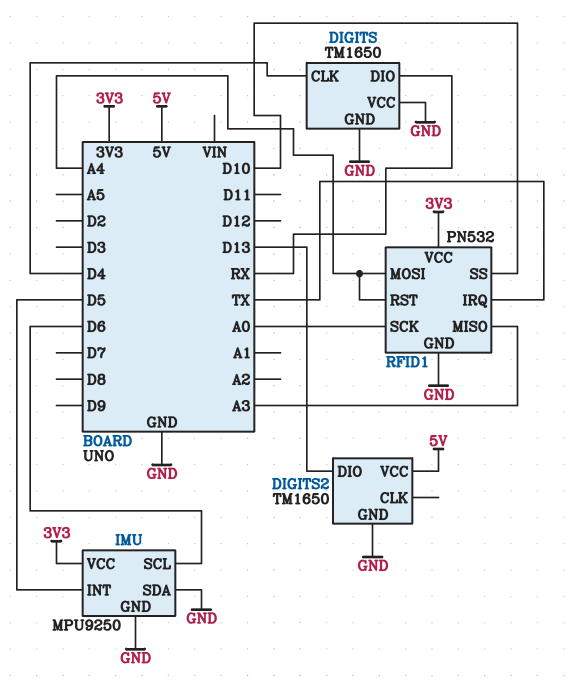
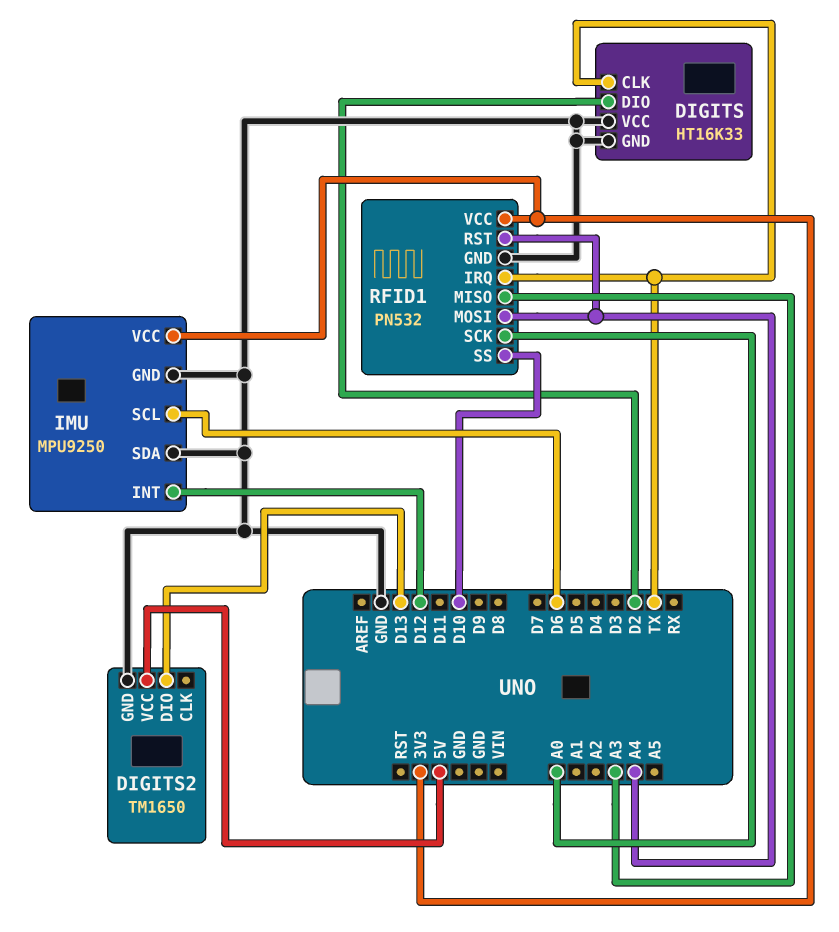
DIGITS: TM1650 -> HT16K33
DIGITS pin CLK: D4 -> TX
DIGITS pin DIO: RX -> D2
IMU pin INT: D5 -> D12

